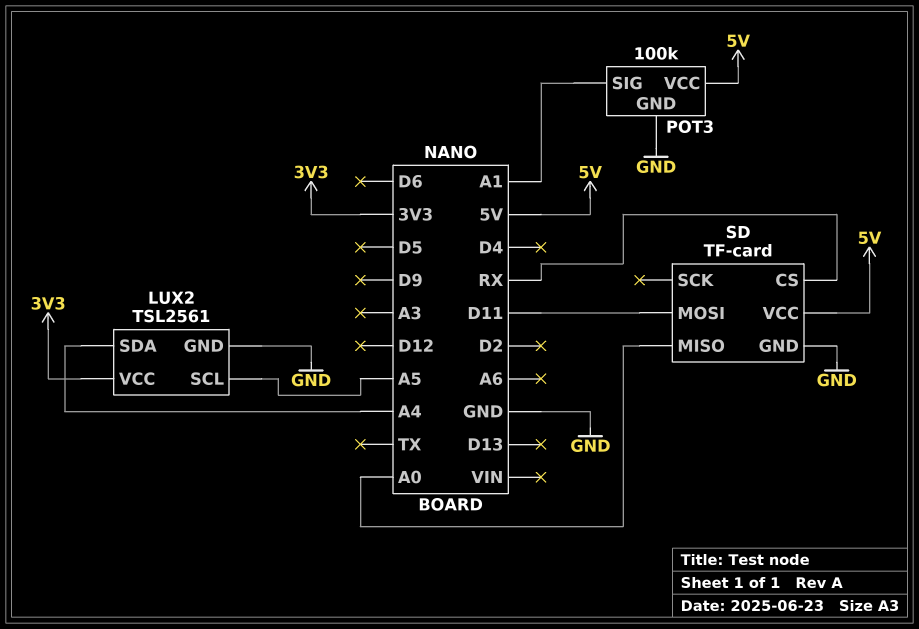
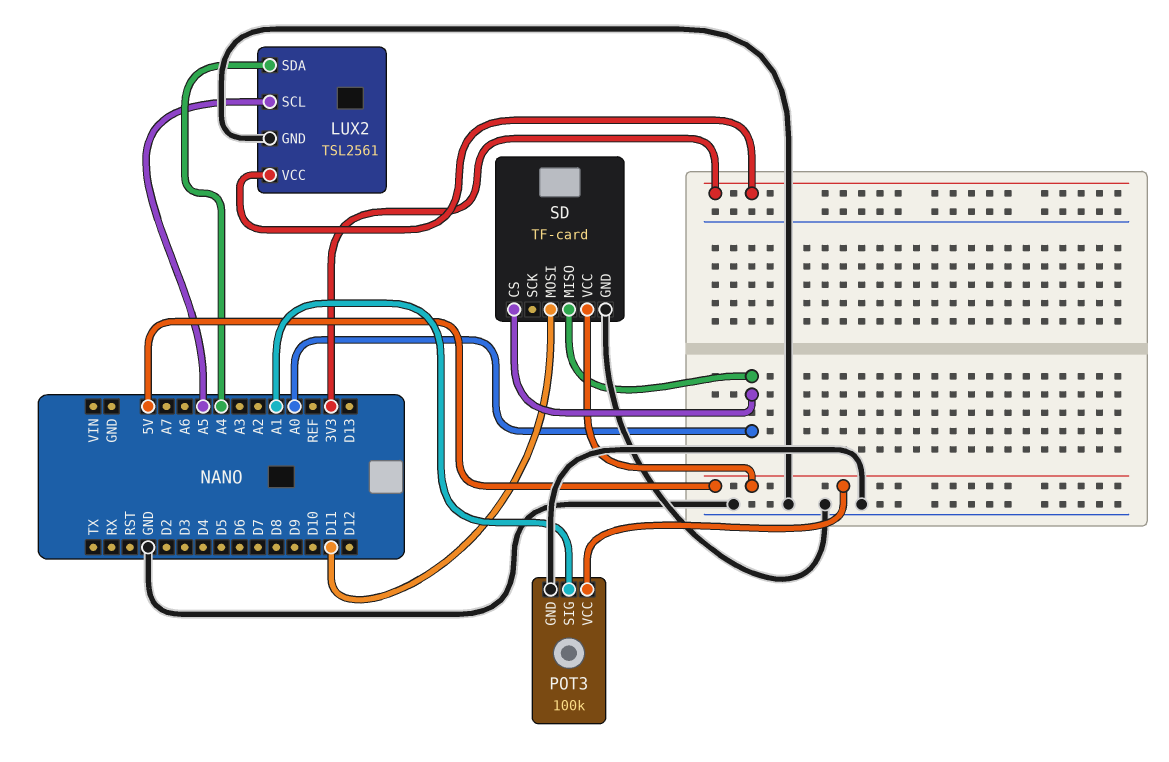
SD pin CS: RX -> A0

